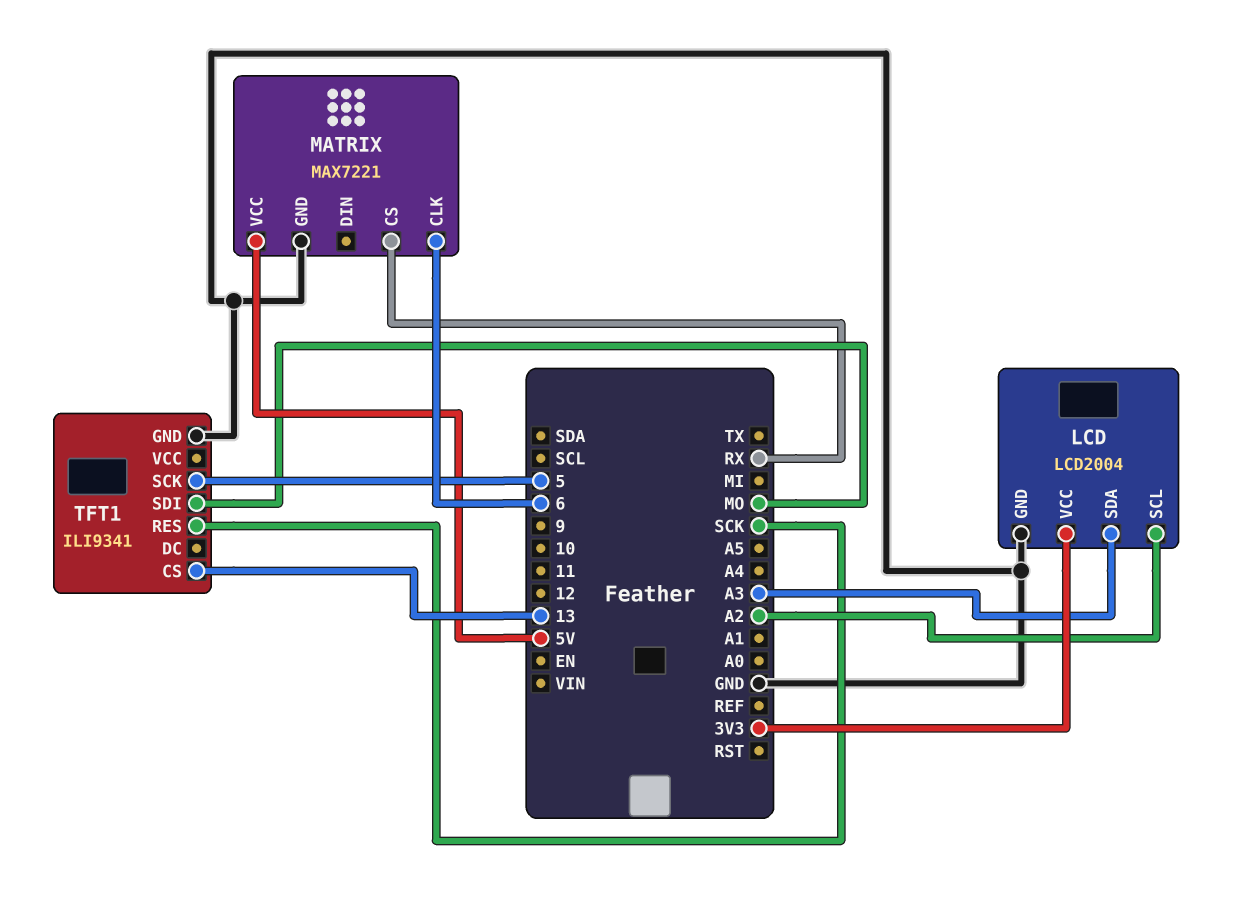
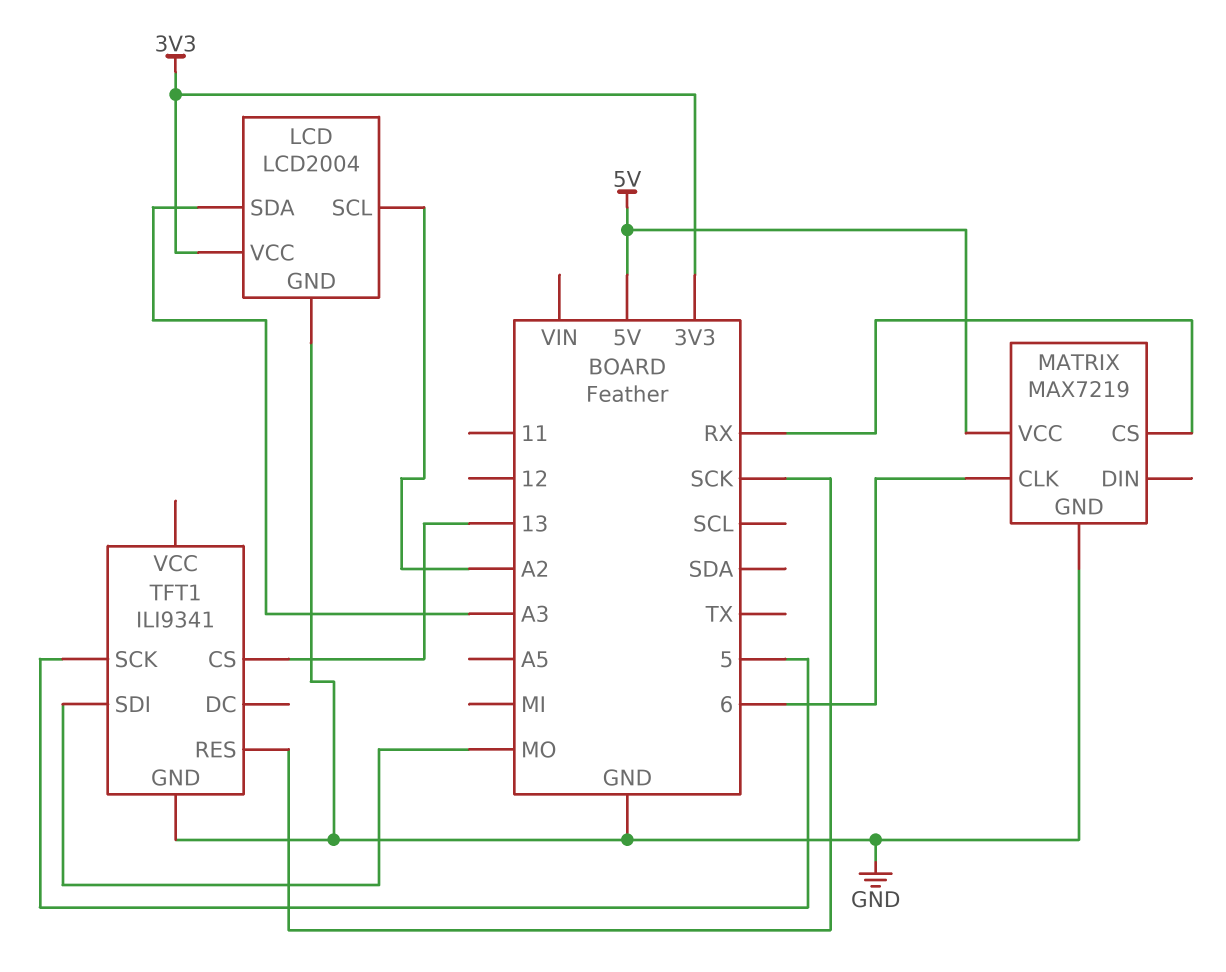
MATRIX: MAX7221 -> MAX7219

